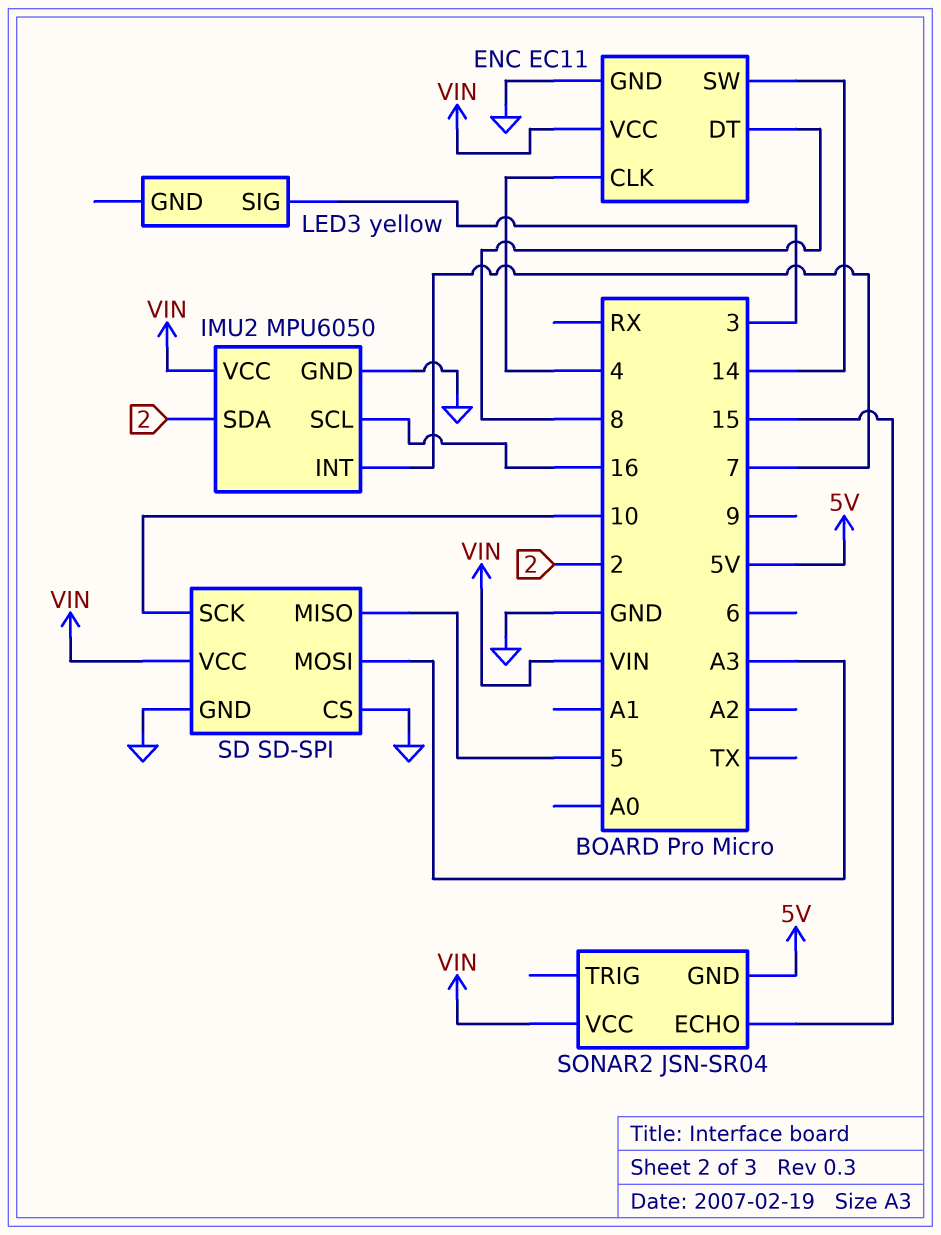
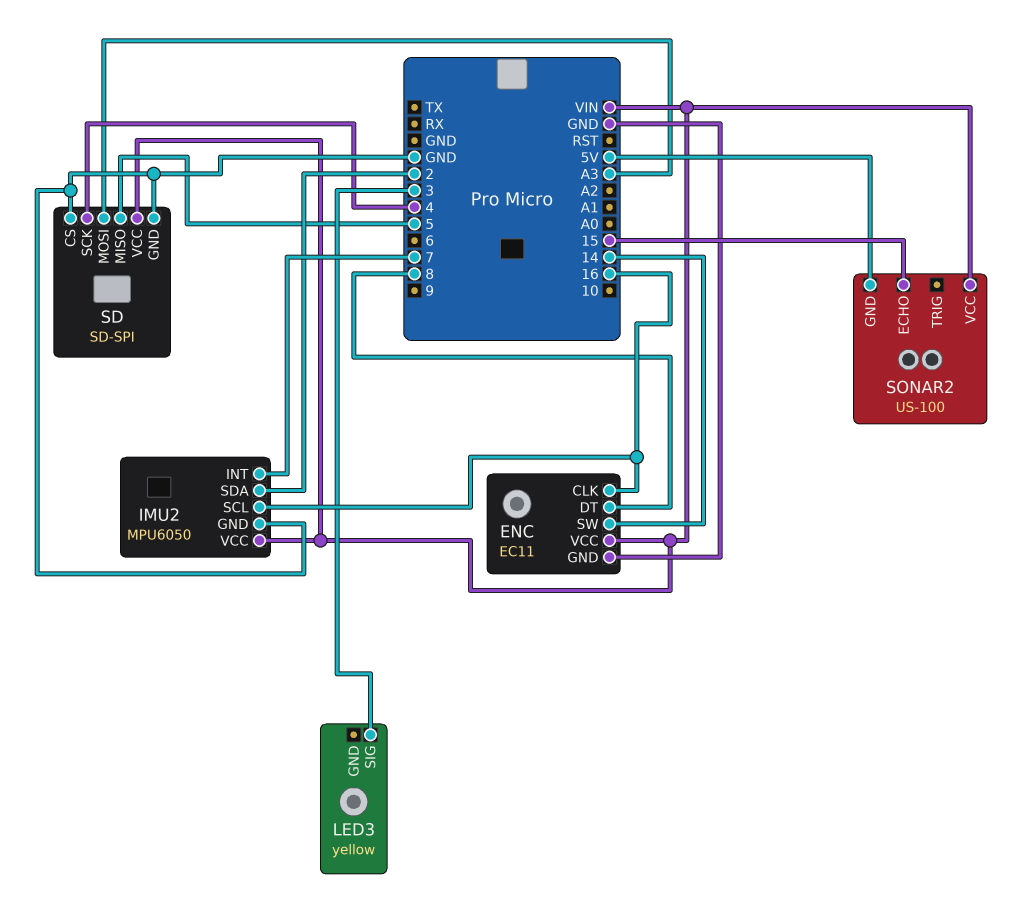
ENC pin CLK: 4 -> 16
SD pin SCK: 10 -> 4
SONAR2: JSN-SR04 -> US-100

